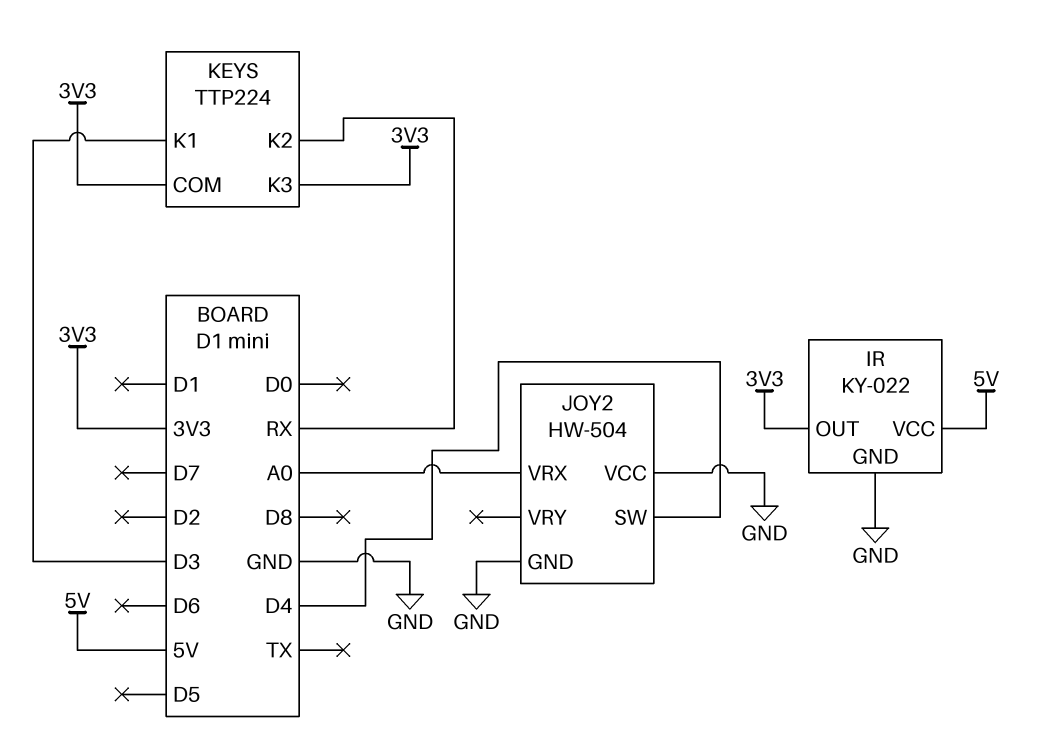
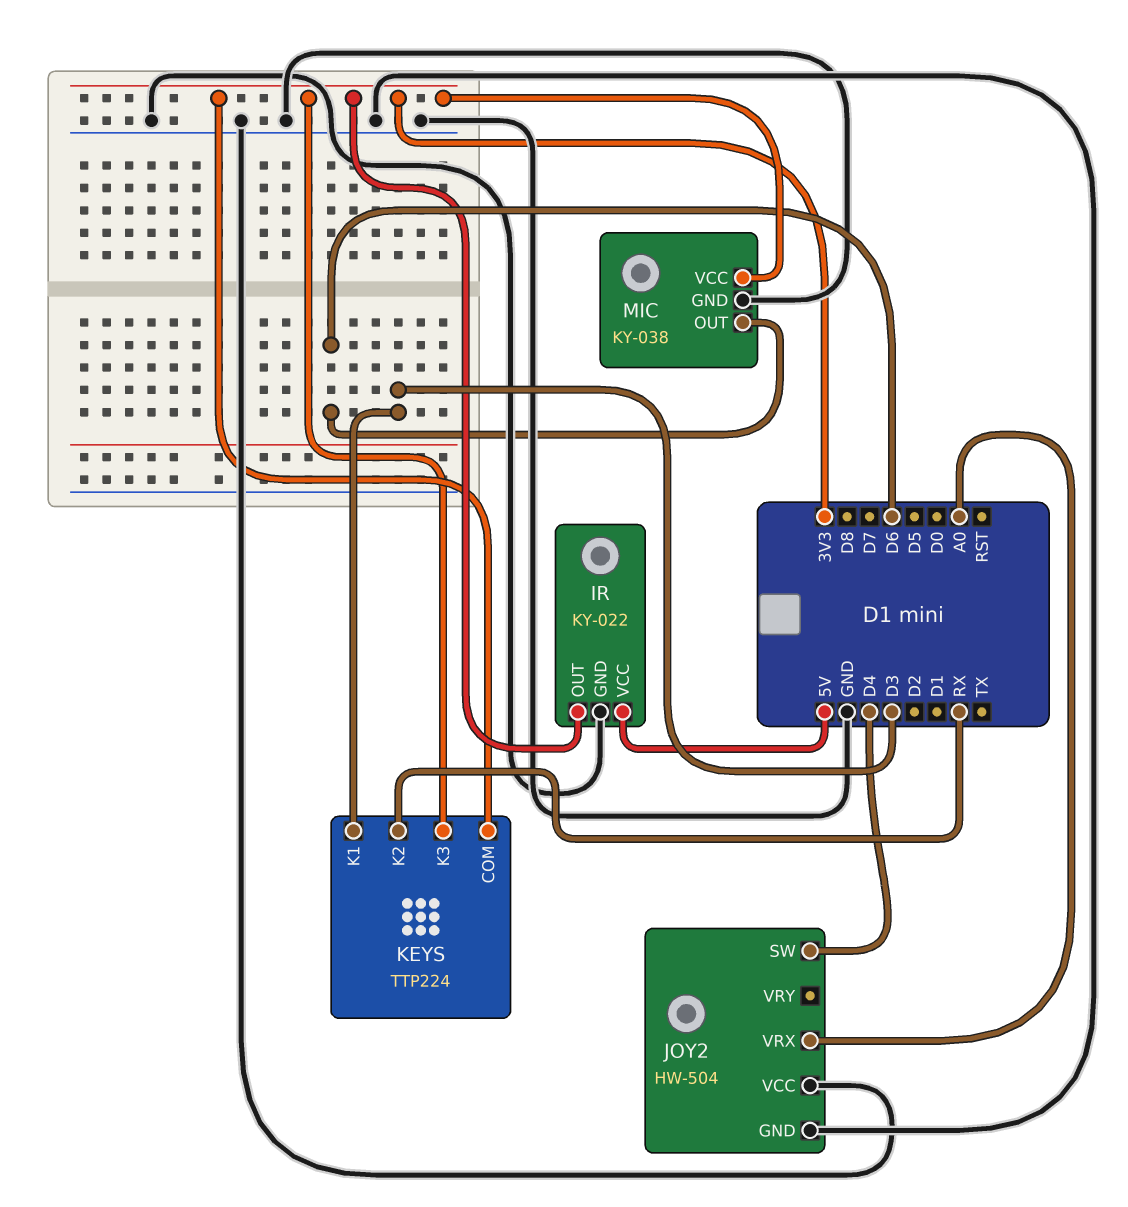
MIC: none -> KY-038
MIC pin GND: none -> GND
MIC pin OUT: none -> D6
MIC pin VCC: none -> 3V3

